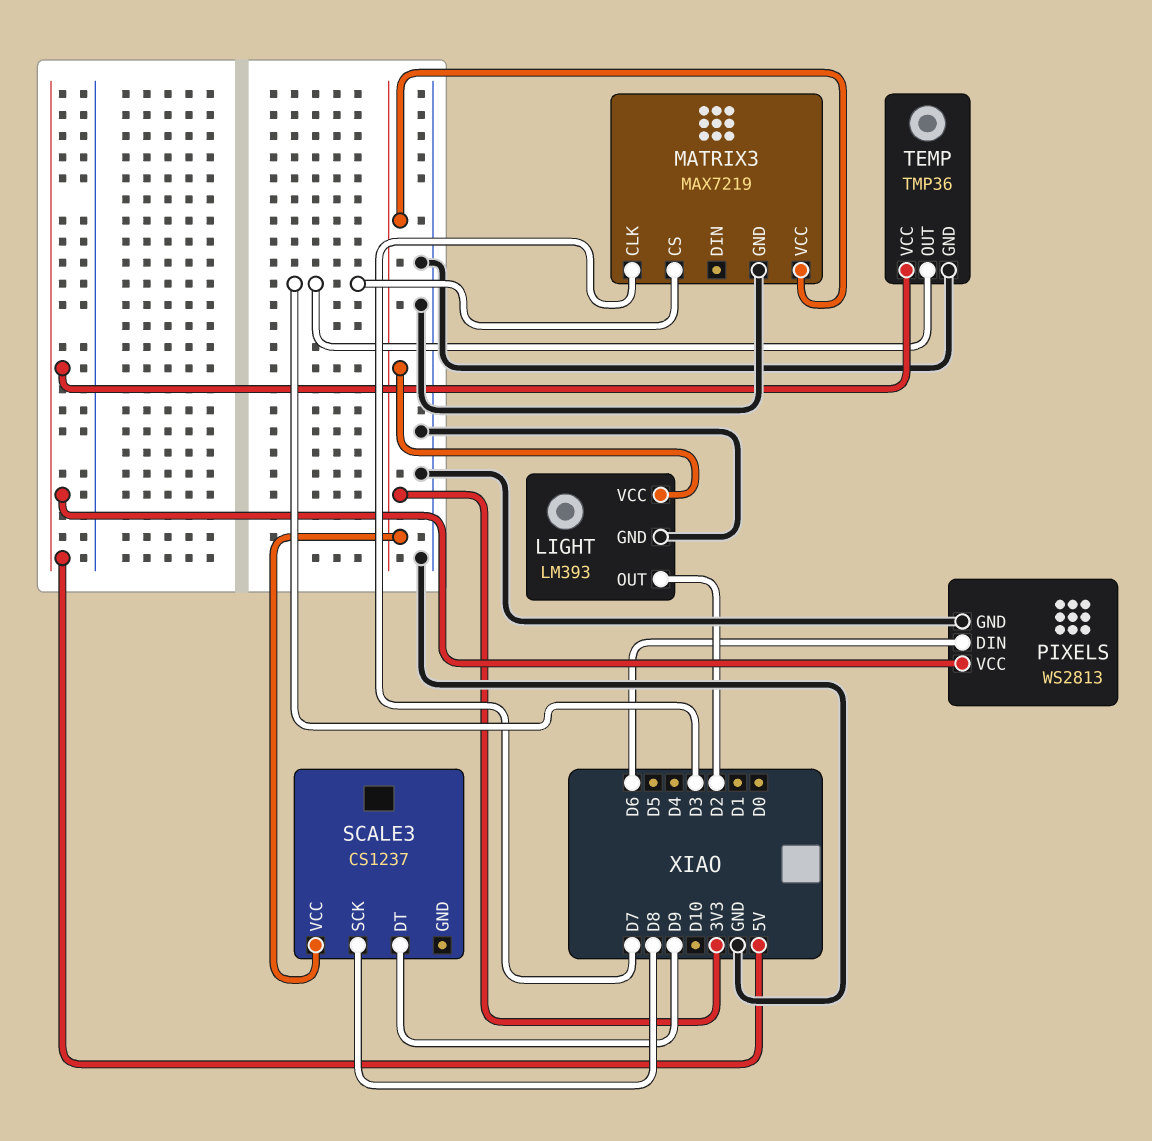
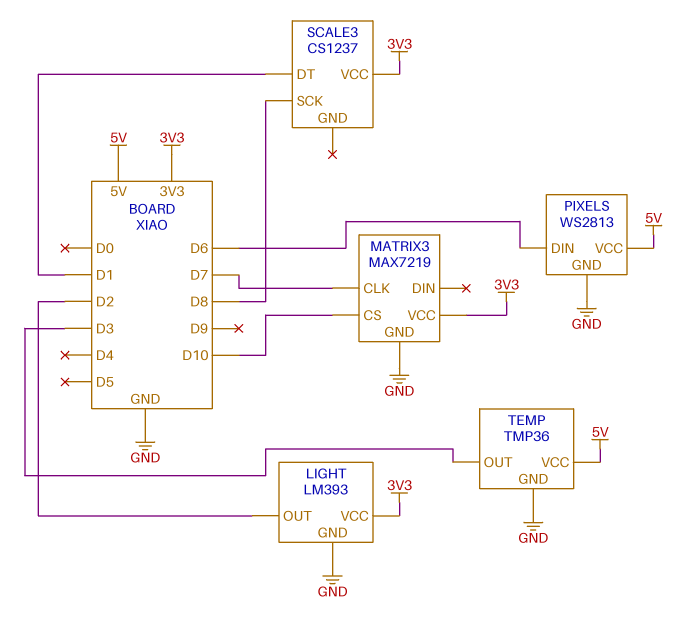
MATRIX3 pin CS: D3 -> D10
SCALE3 pin DT: D9 -> D1

